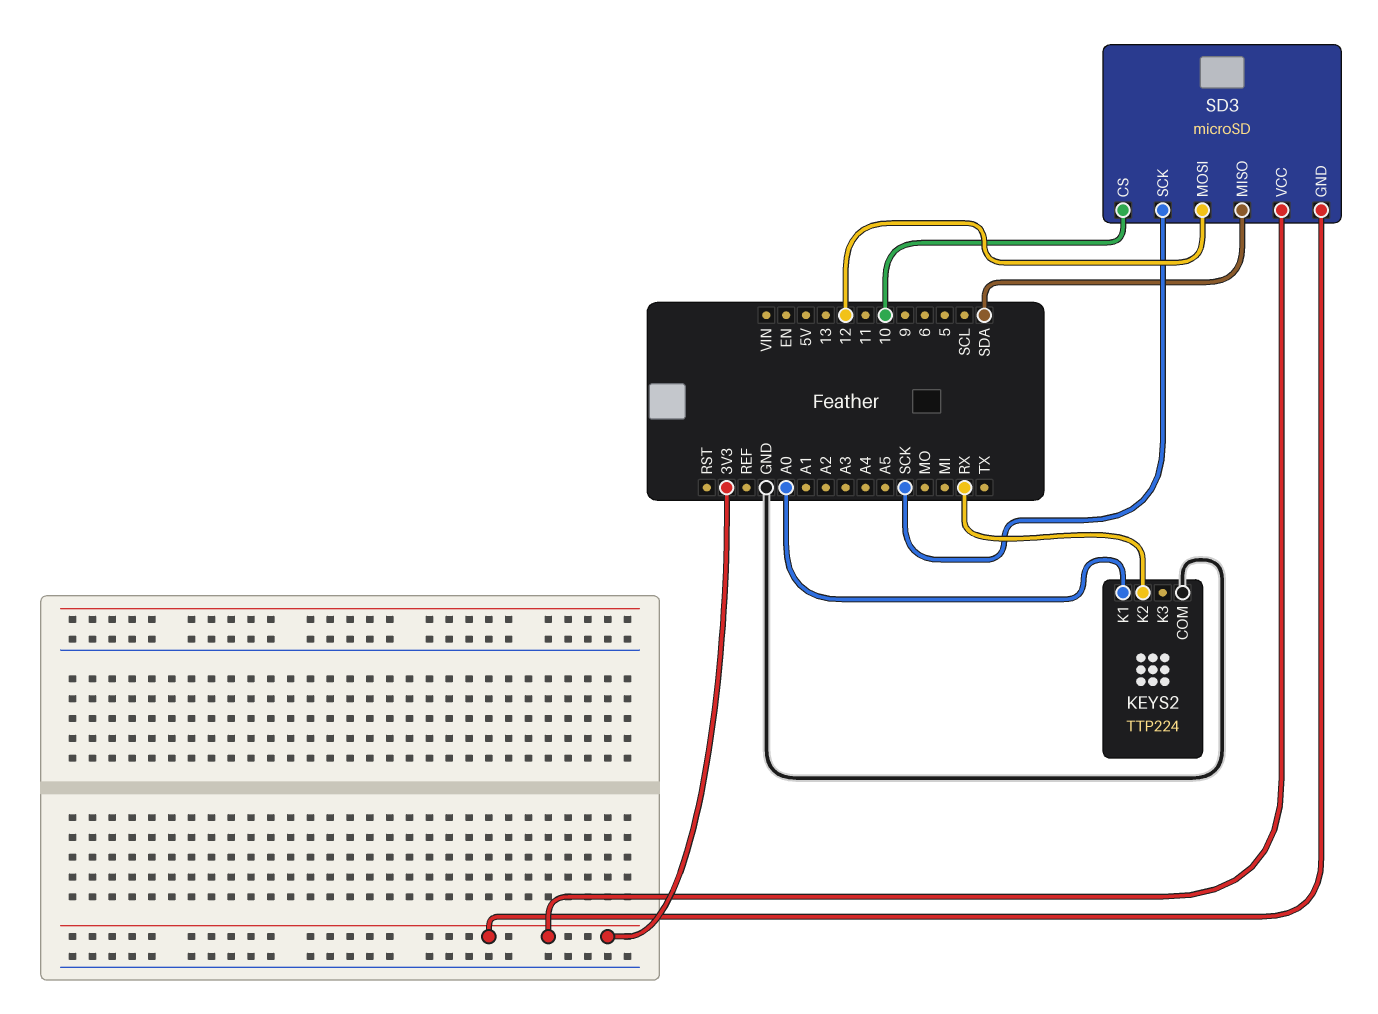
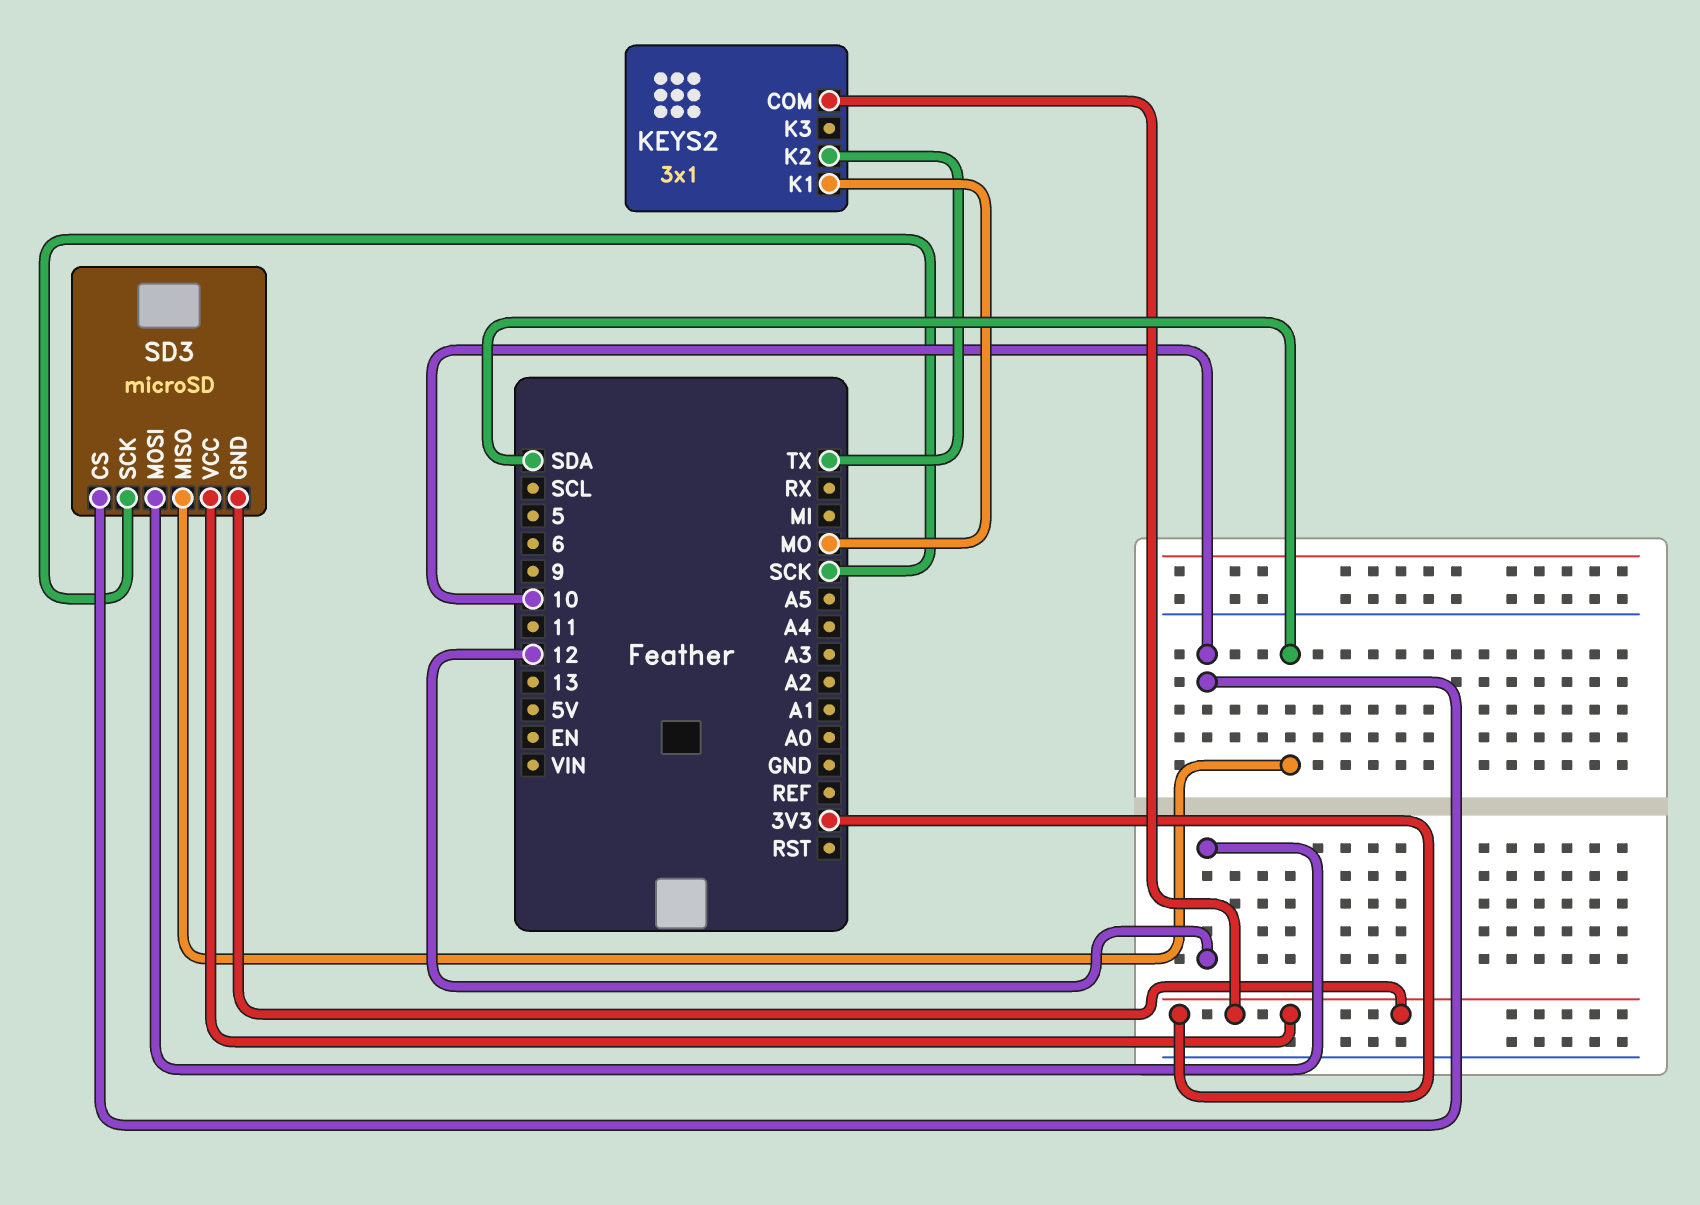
KEYS2: TTP224 -> 3x1
KEYS2 pin COM: GND -> 3V3
KEYS2 pin K1: A0 -> MO
KEYS2 pin K2: RX -> TX

